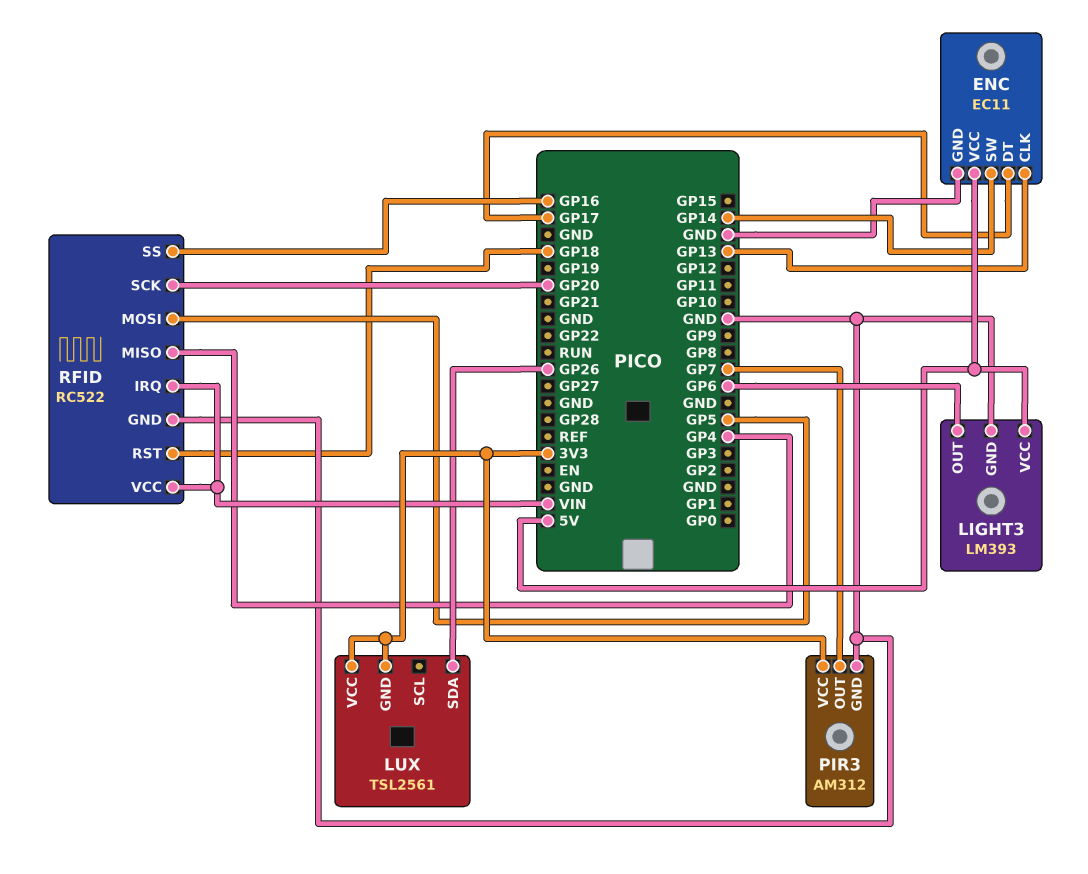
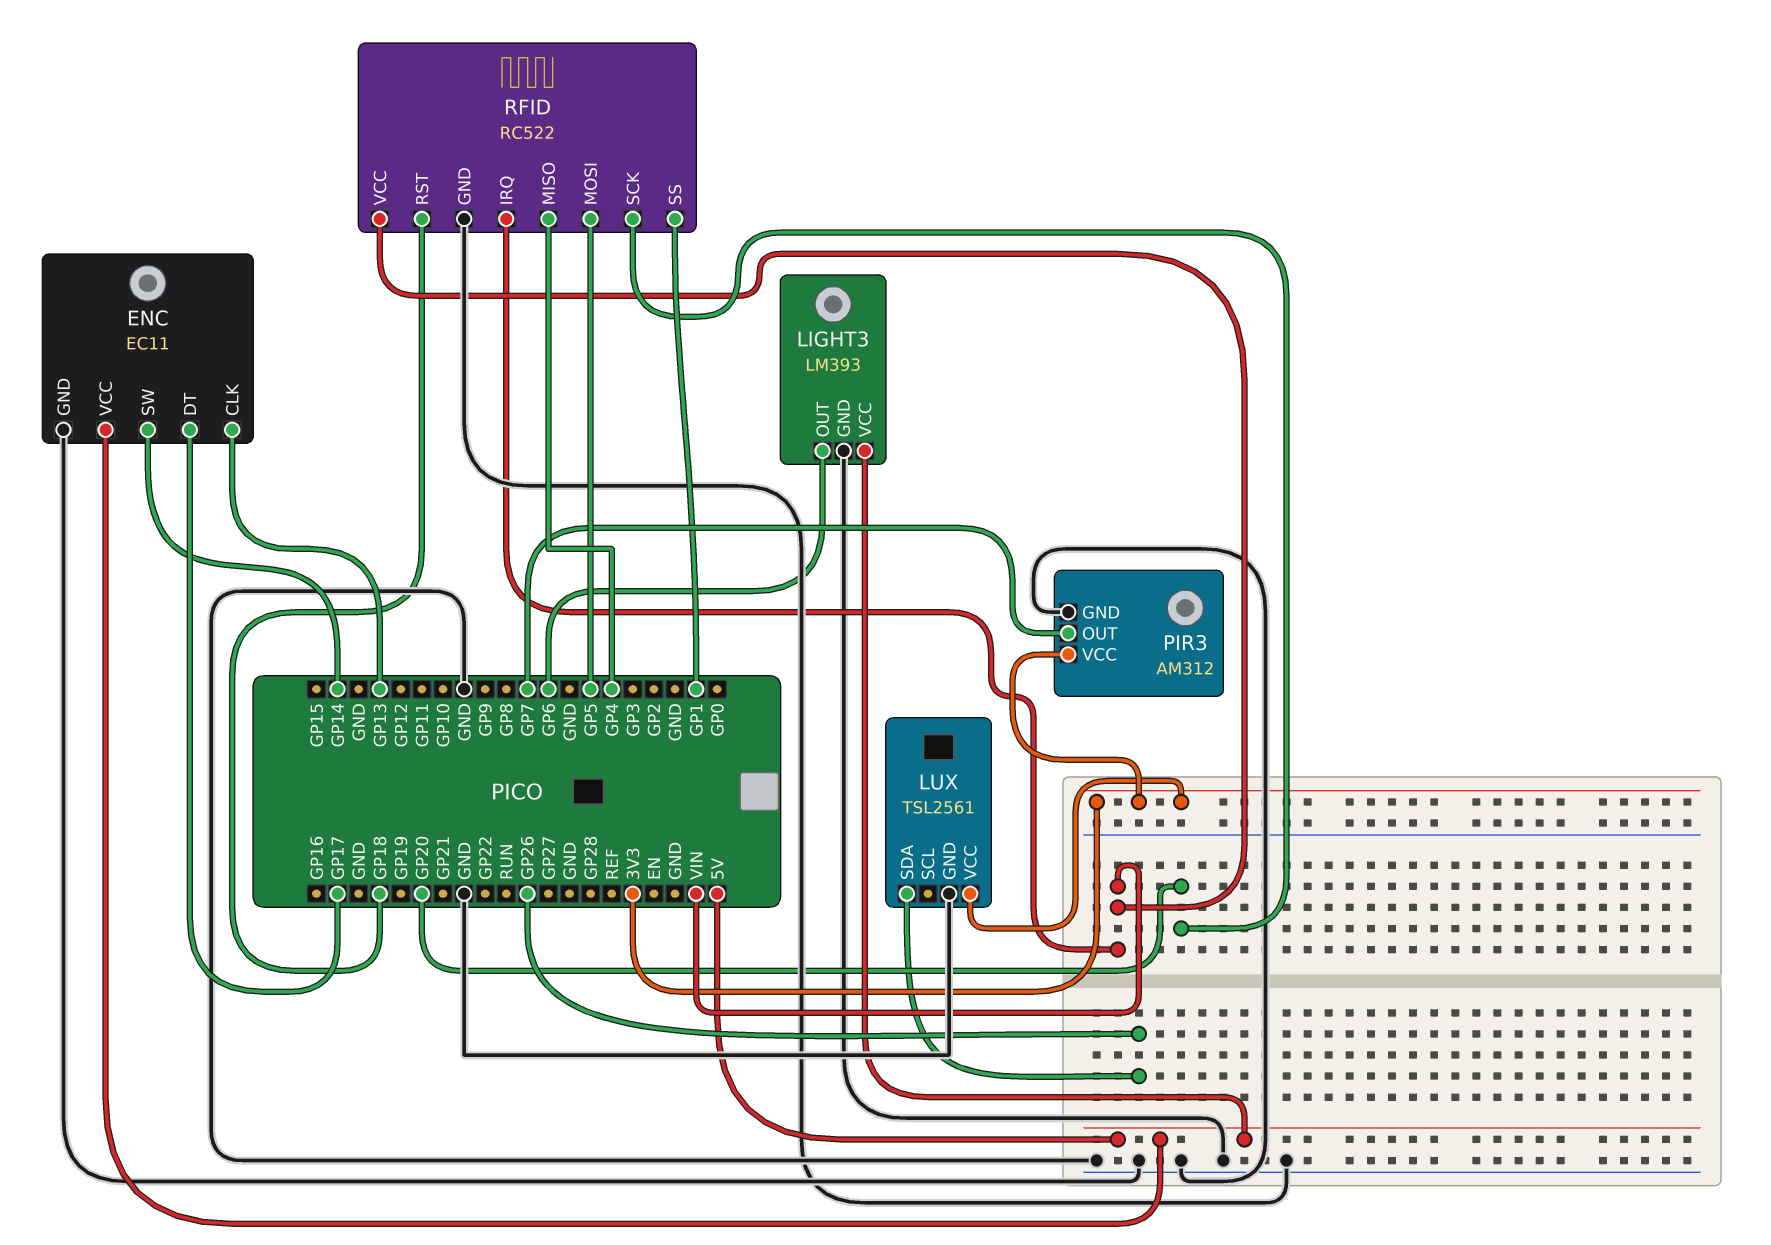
LUX pin GND: 3V3 -> GND
RFID pin SS: GP16 -> GP1

